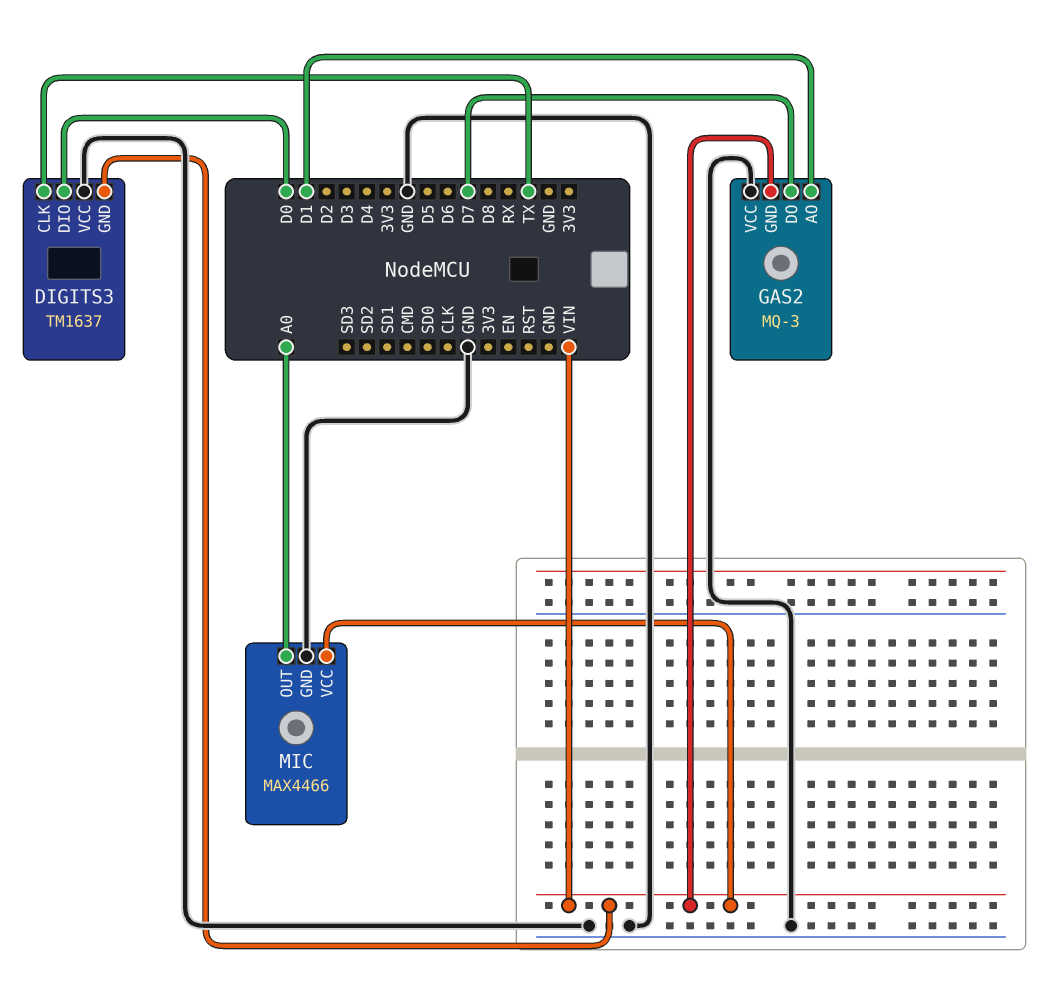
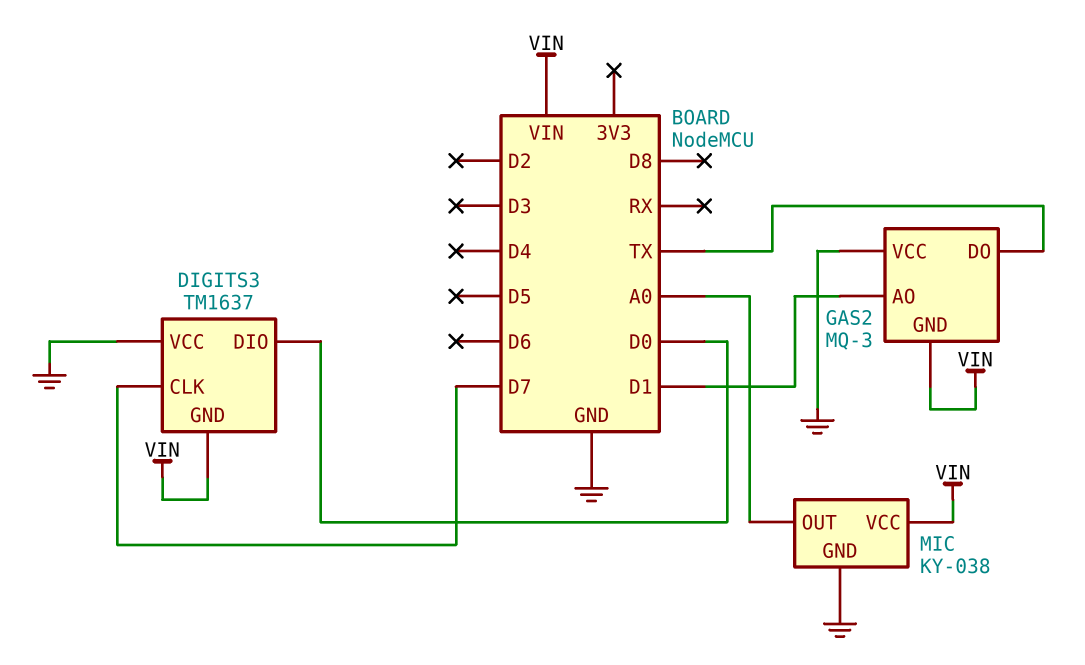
DIGITS3 pin CLK: TX -> D7
GAS2 pin DO: D7 -> TX
MIC: MAX4466 -> KY-038

